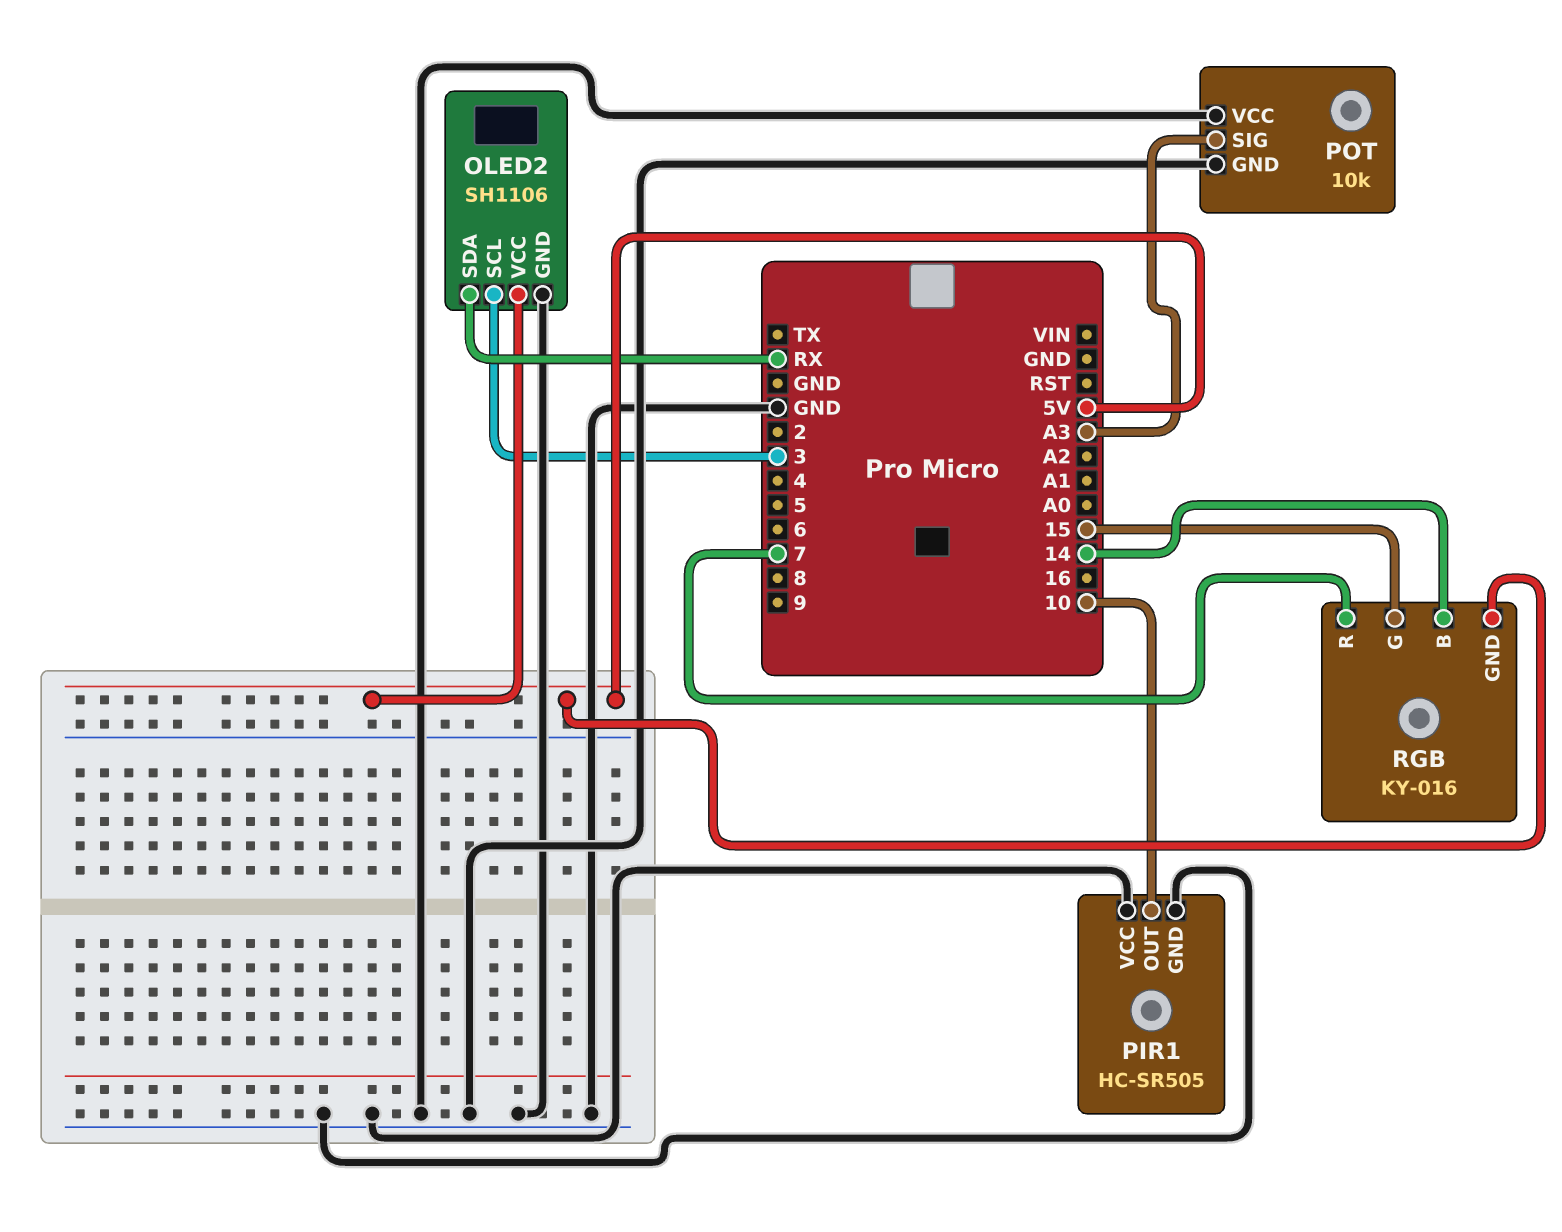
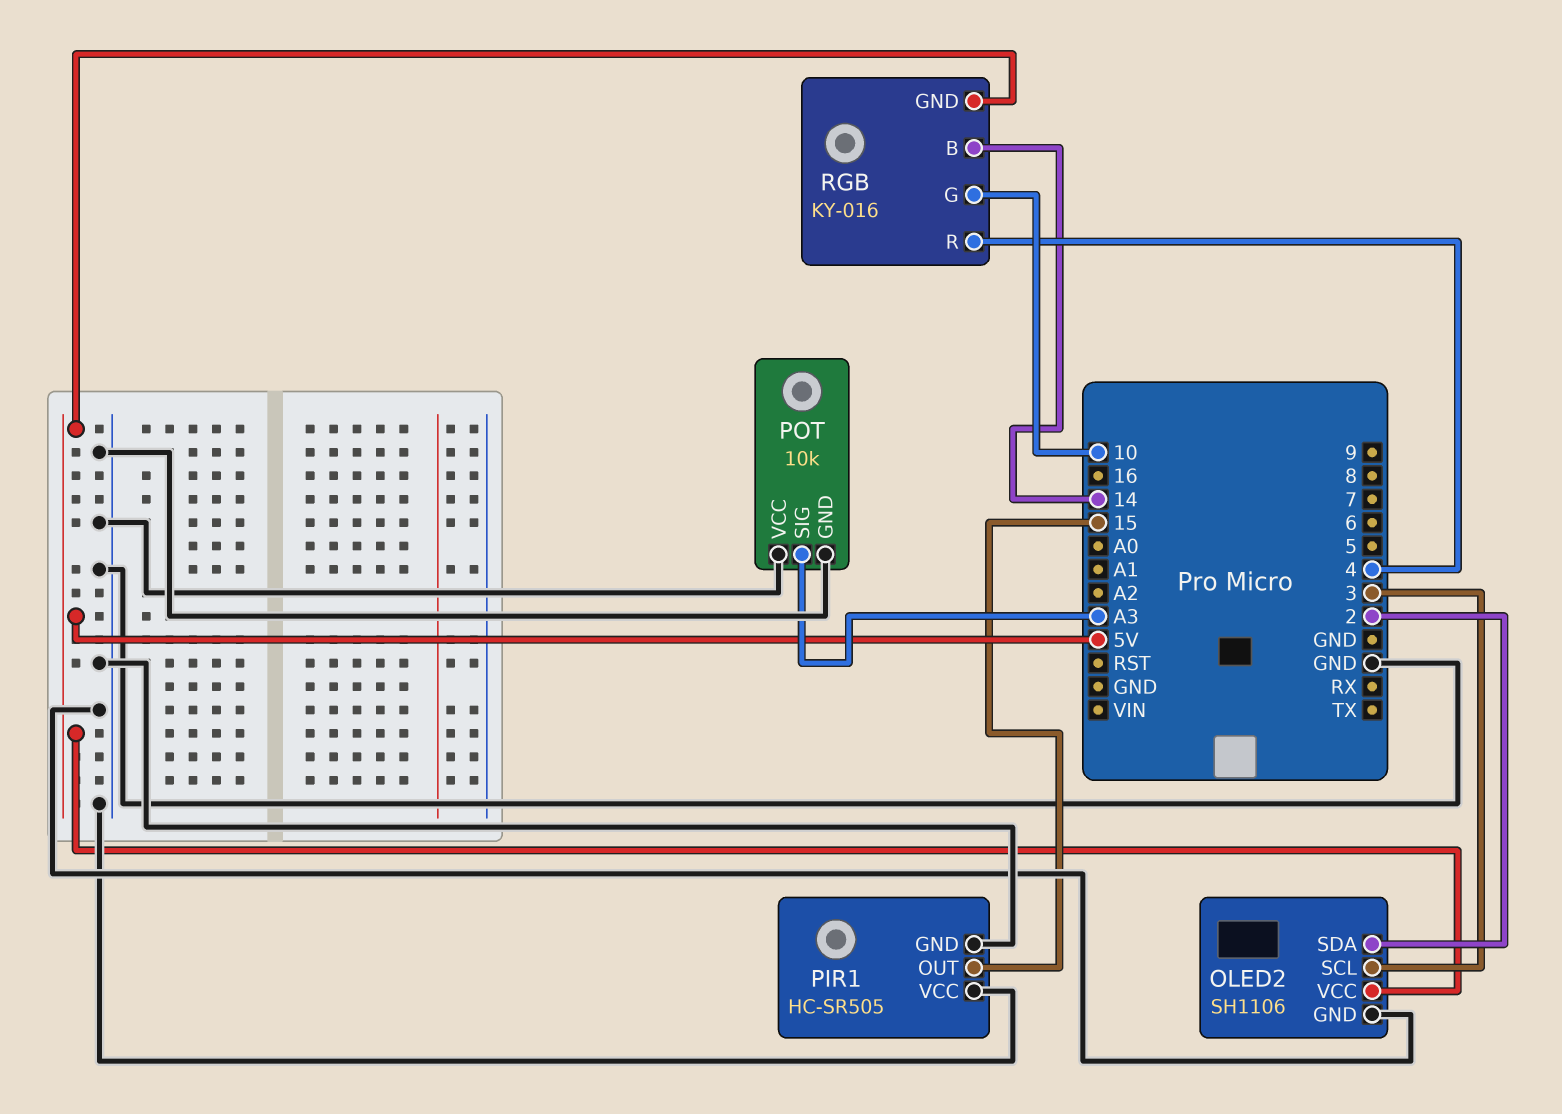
OLED2 pin SDA: RX -> 2
PIR1 pin OUT: 10 -> 15
RGB pin G: 15 -> 10
RGB pin R: 7 -> 4

